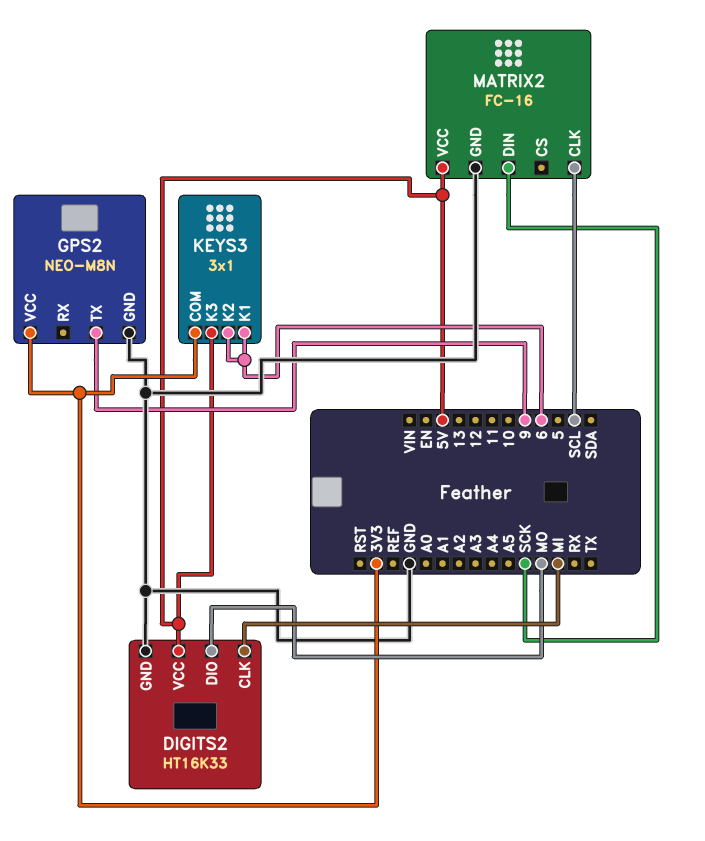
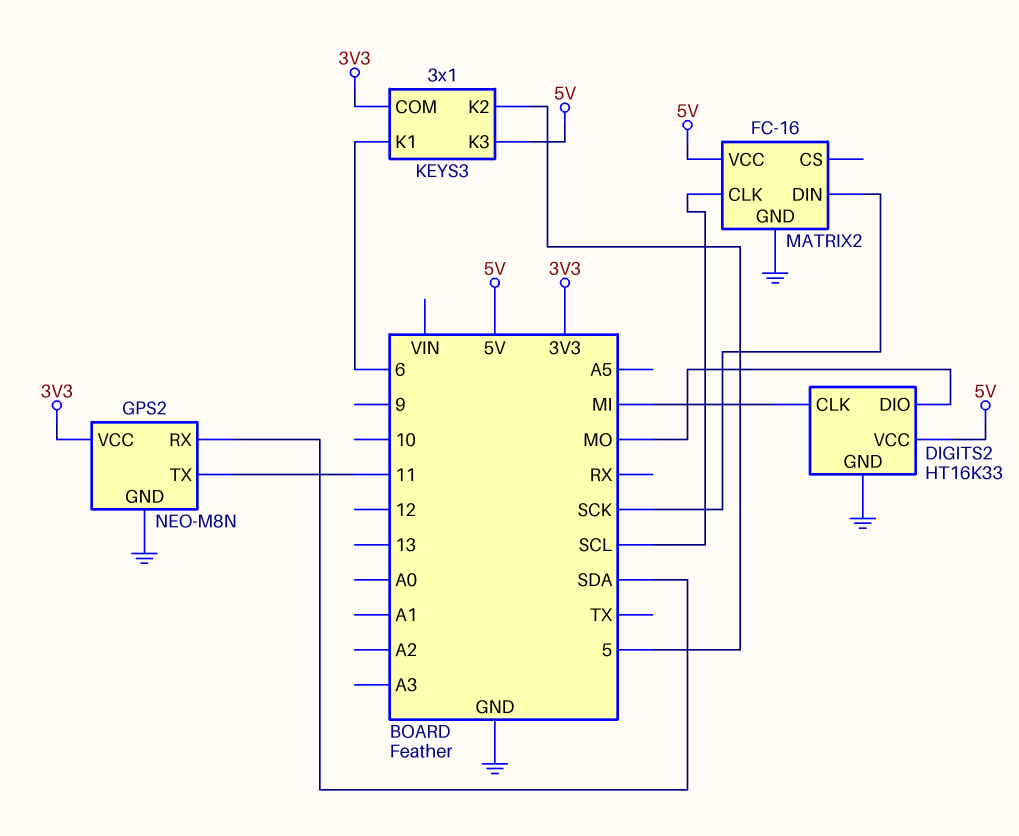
GPS2 pin RX: none -> SDA
GPS2 pin TX: 9 -> 11
KEYS3 pin K2: 6 -> 5

